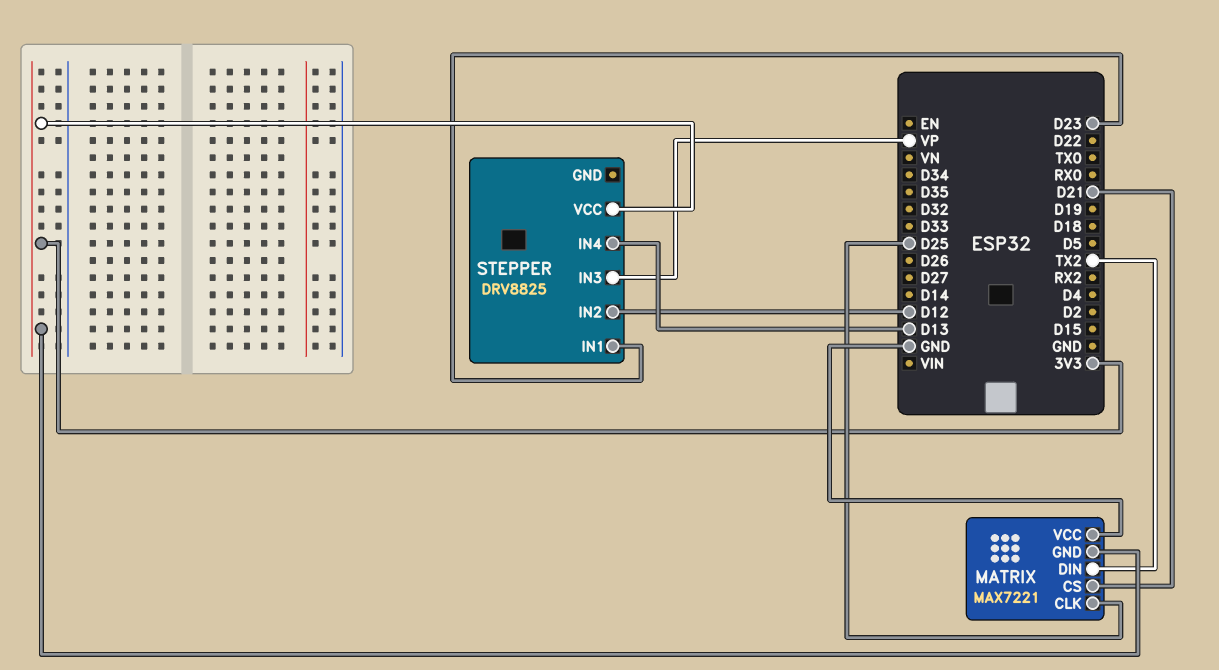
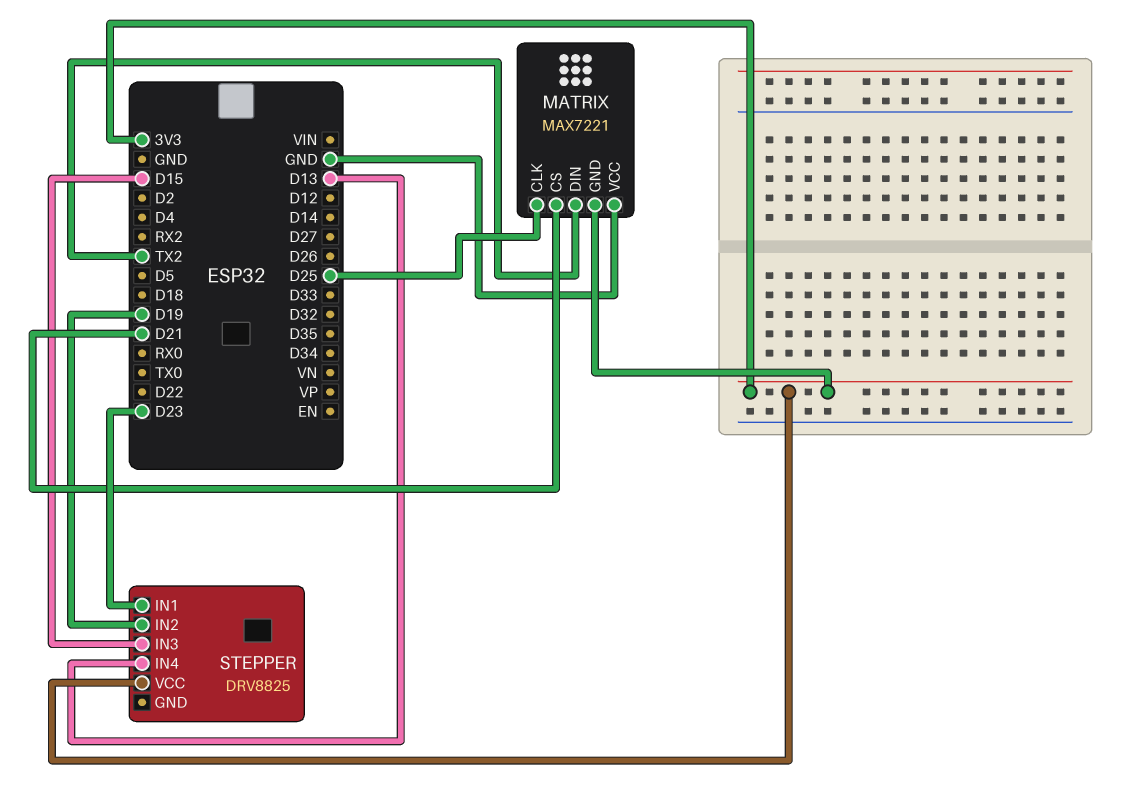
STEPPER pin IN2: D12 -> D19
STEPPER pin IN3: VP -> D15

